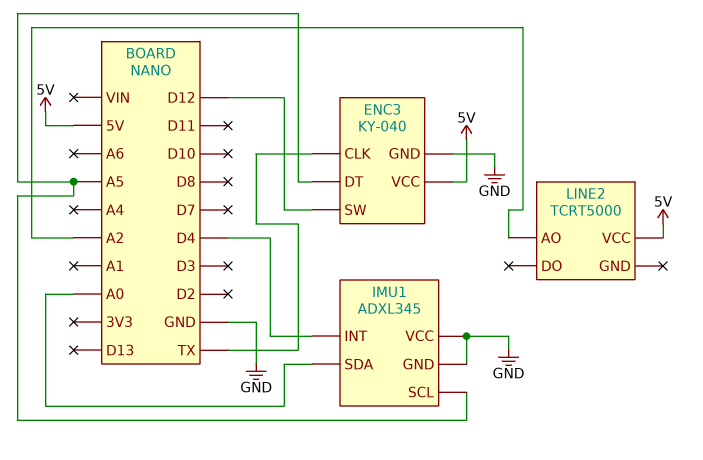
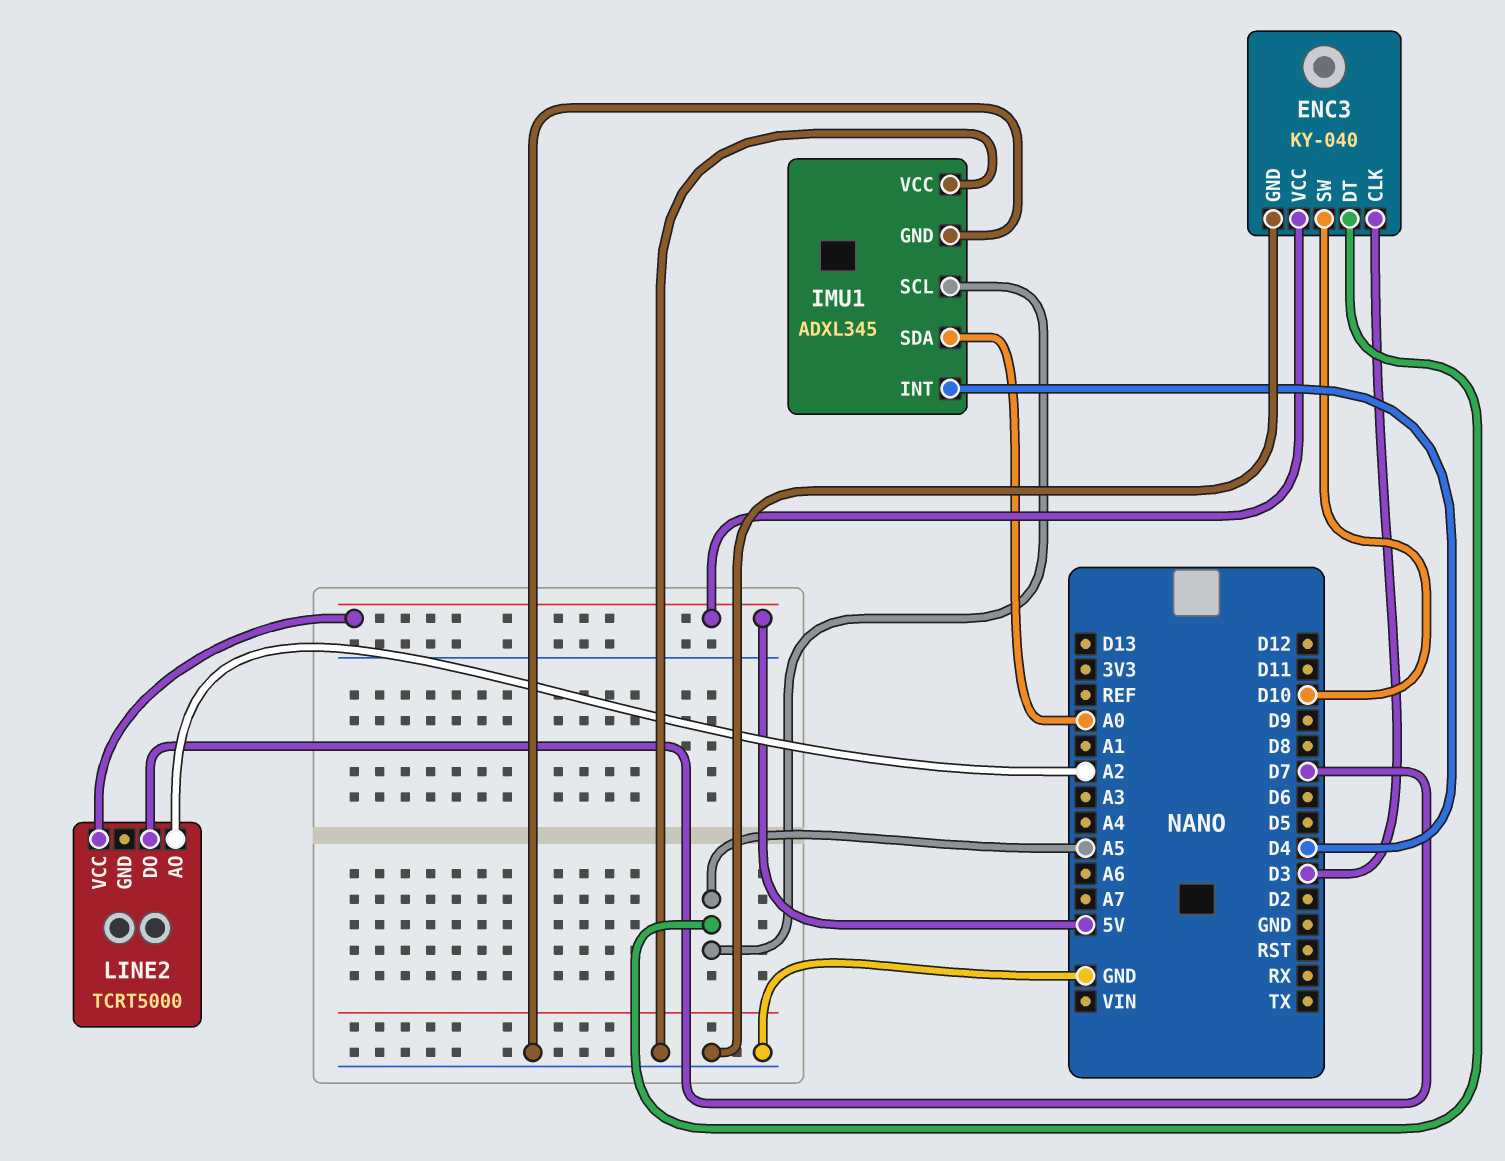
ENC3 pin CLK: TX -> D3
ENC3 pin SW: D12 -> D10
LINE2 pin DO: none -> D7

